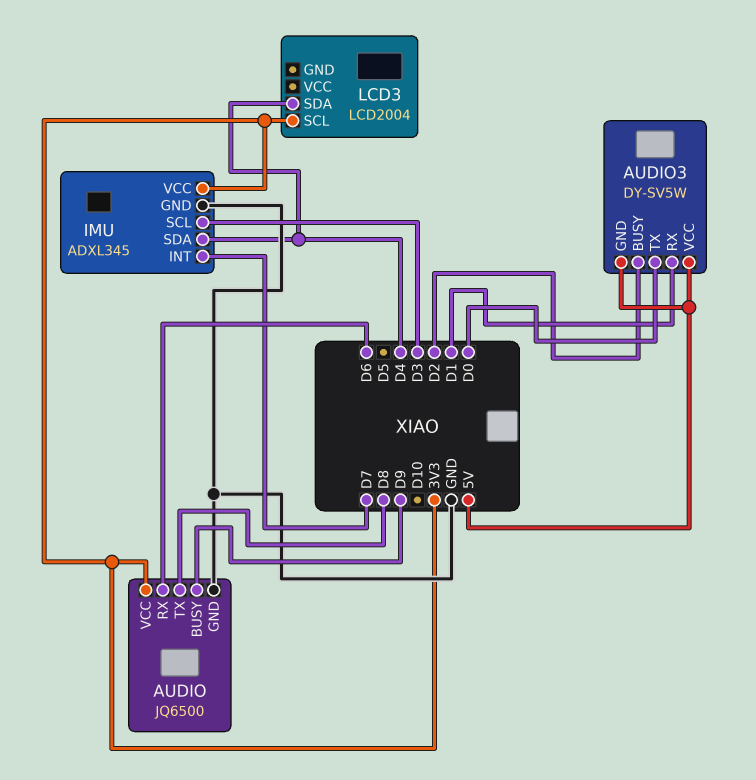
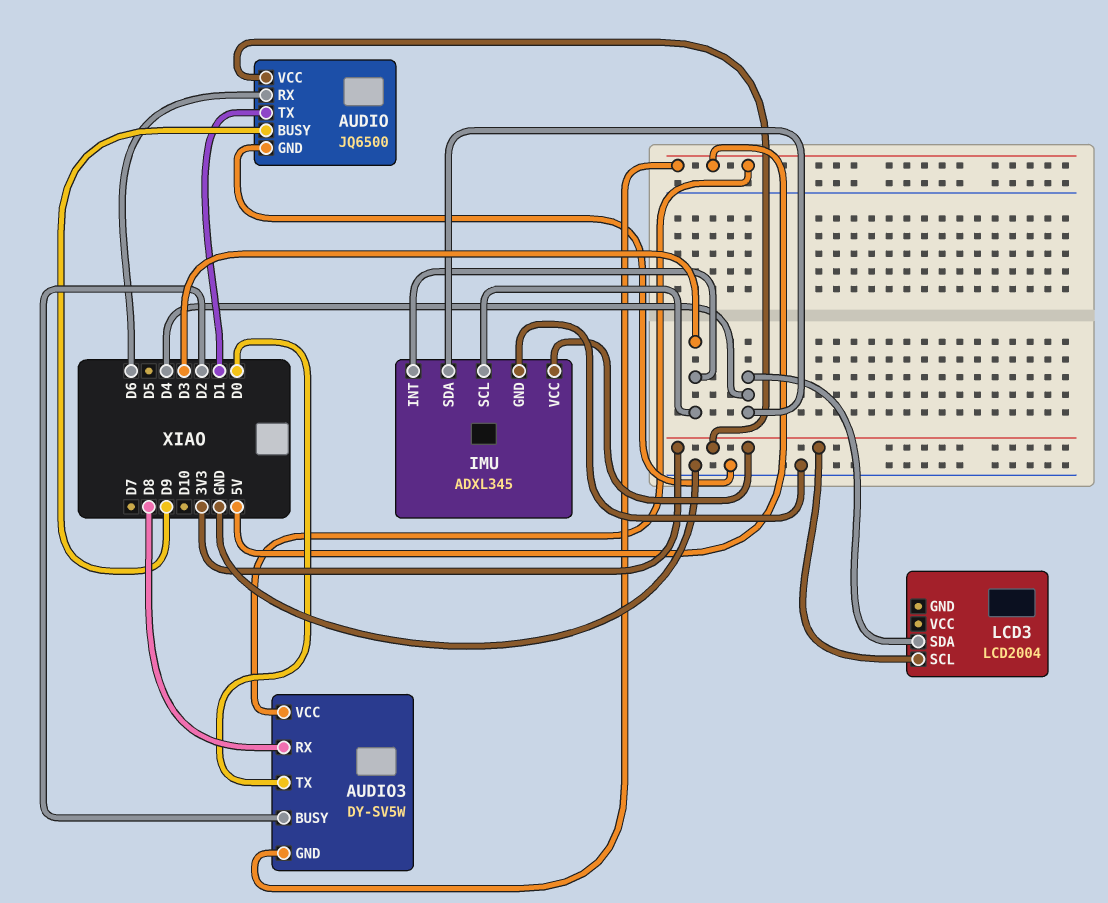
AUDIO pin TX: D8 -> D1
AUDIO3 pin RX: D1 -> D8
IMU pin INT: D7 -> D3

